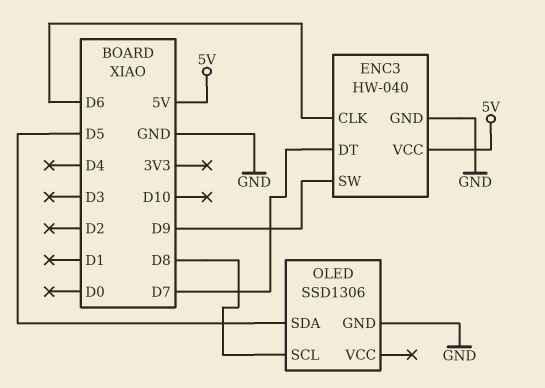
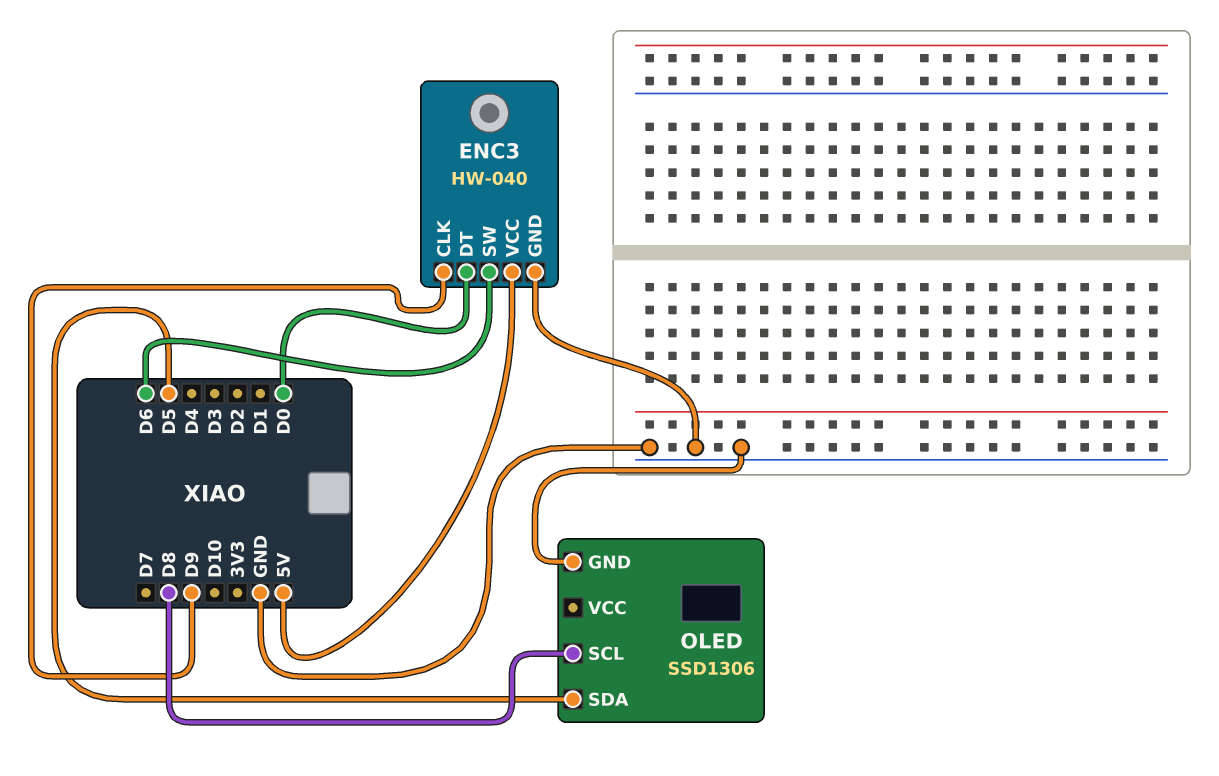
ENC3 pin CLK: D6 -> D9
ENC3 pin DT: D7 -> D0
ENC3 pin SW: D9 -> D6

